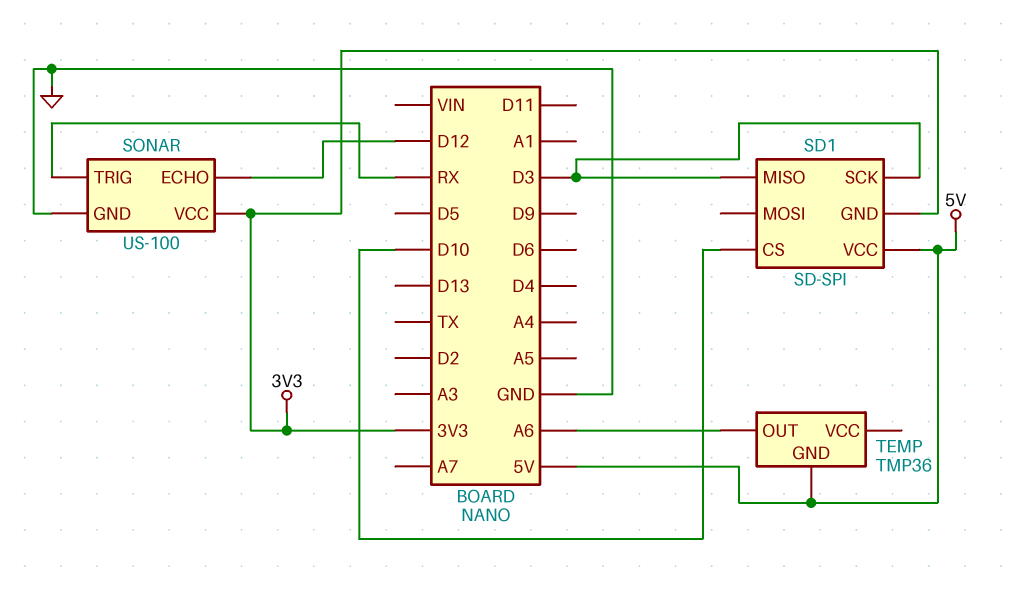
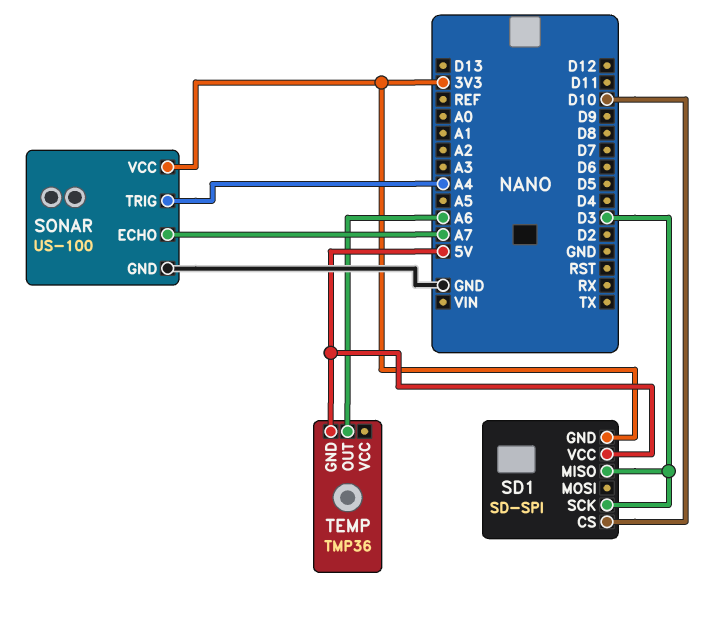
SONAR pin ECHO: D12 -> A7
SONAR pin TRIG: RX -> A4

